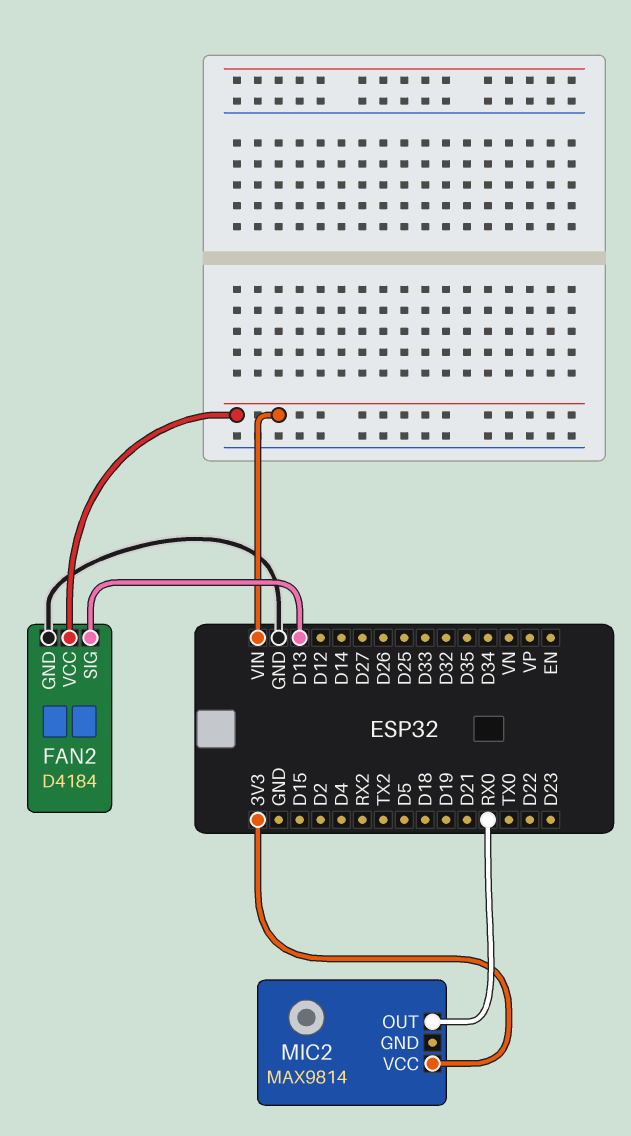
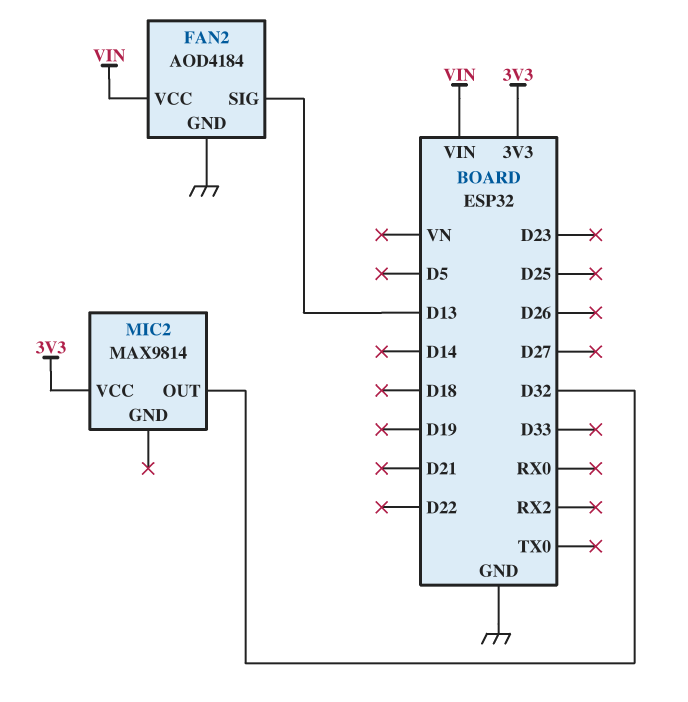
FAN2: D4184 -> AOD4184
MIC2 pin OUT: RX0 -> D32

